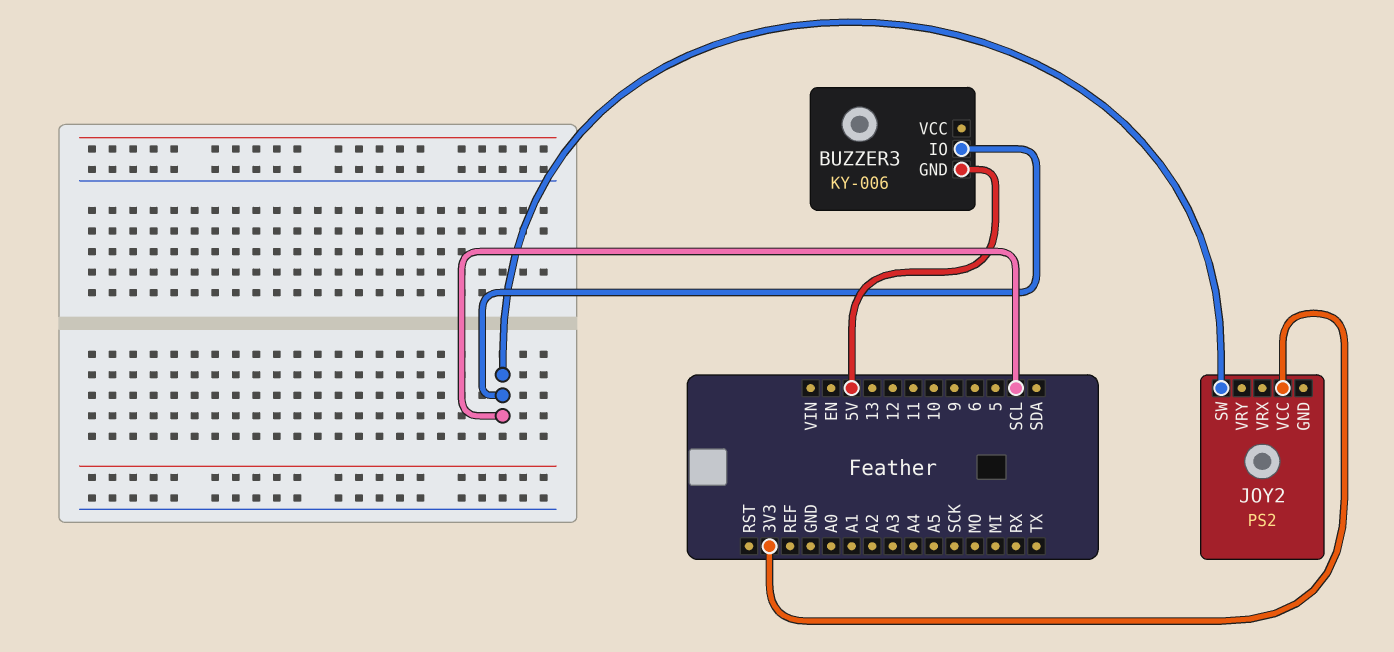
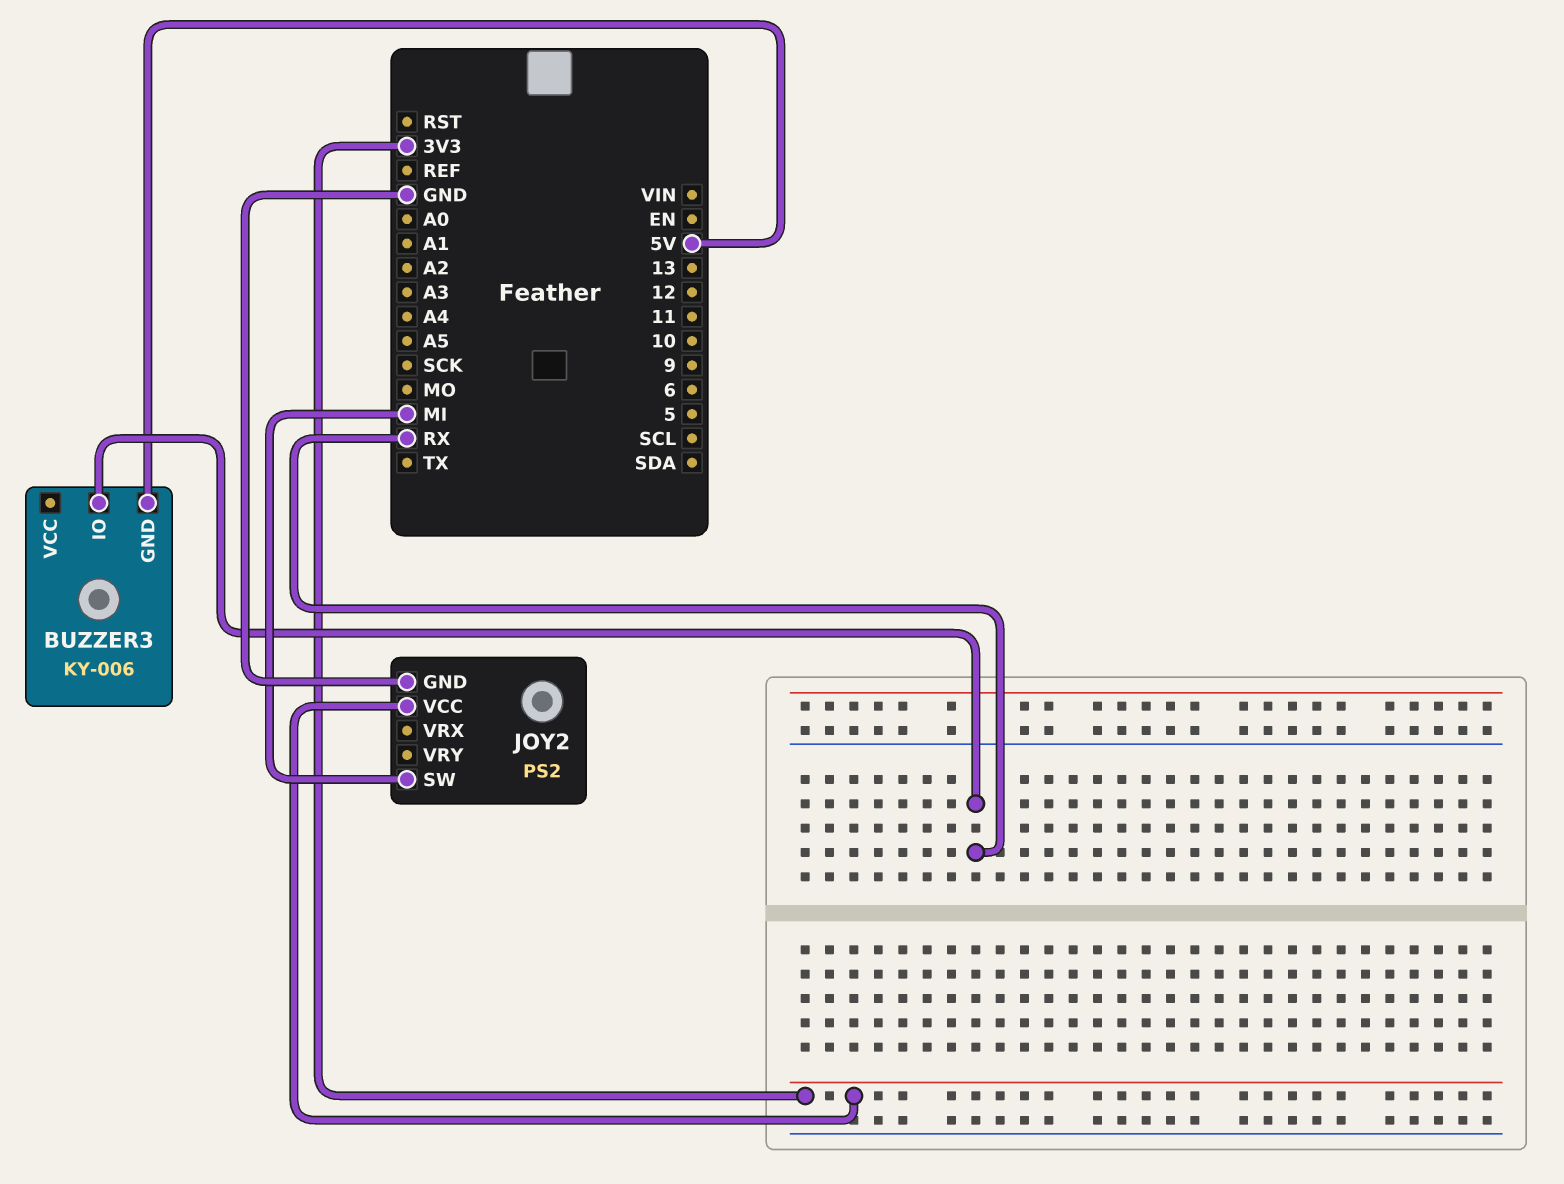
BUZZER3 pin IO: SCL -> RX
JOY2 pin GND: none -> GND
JOY2 pin SW: SCL -> MI

